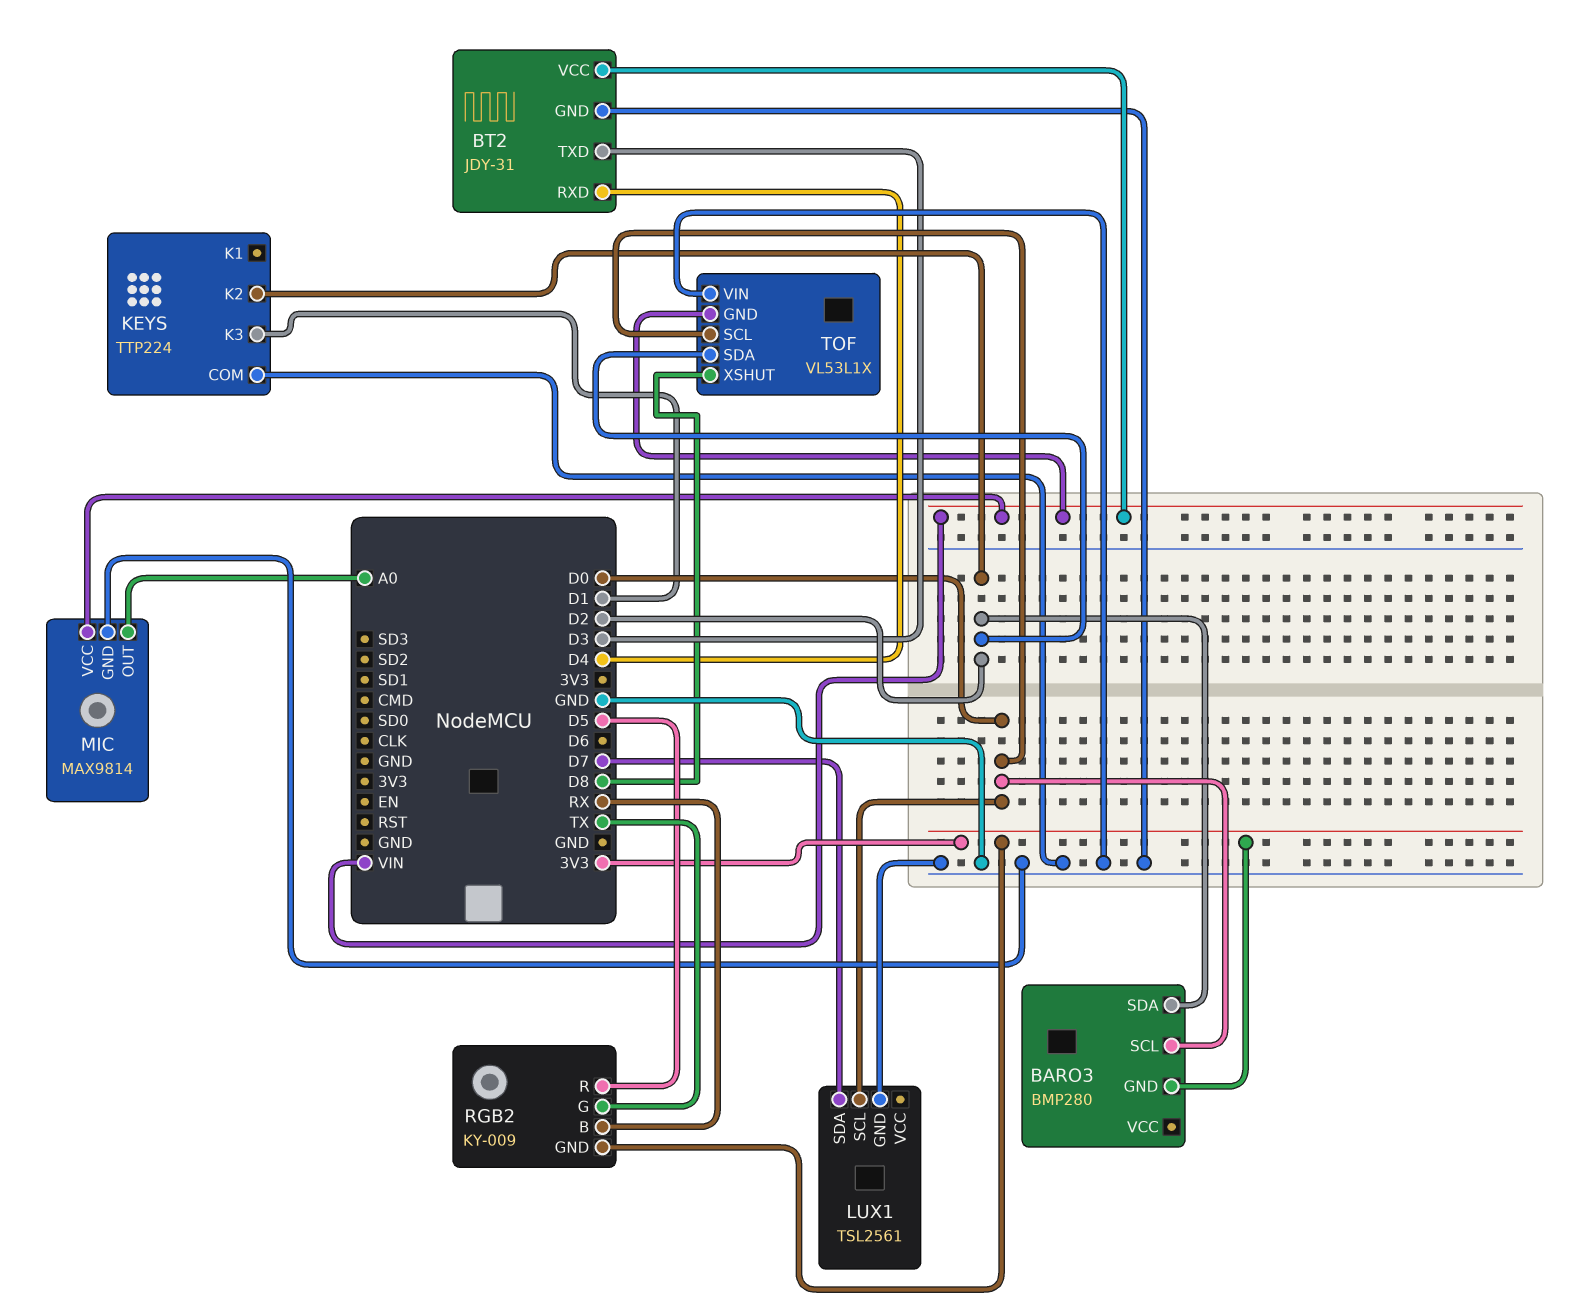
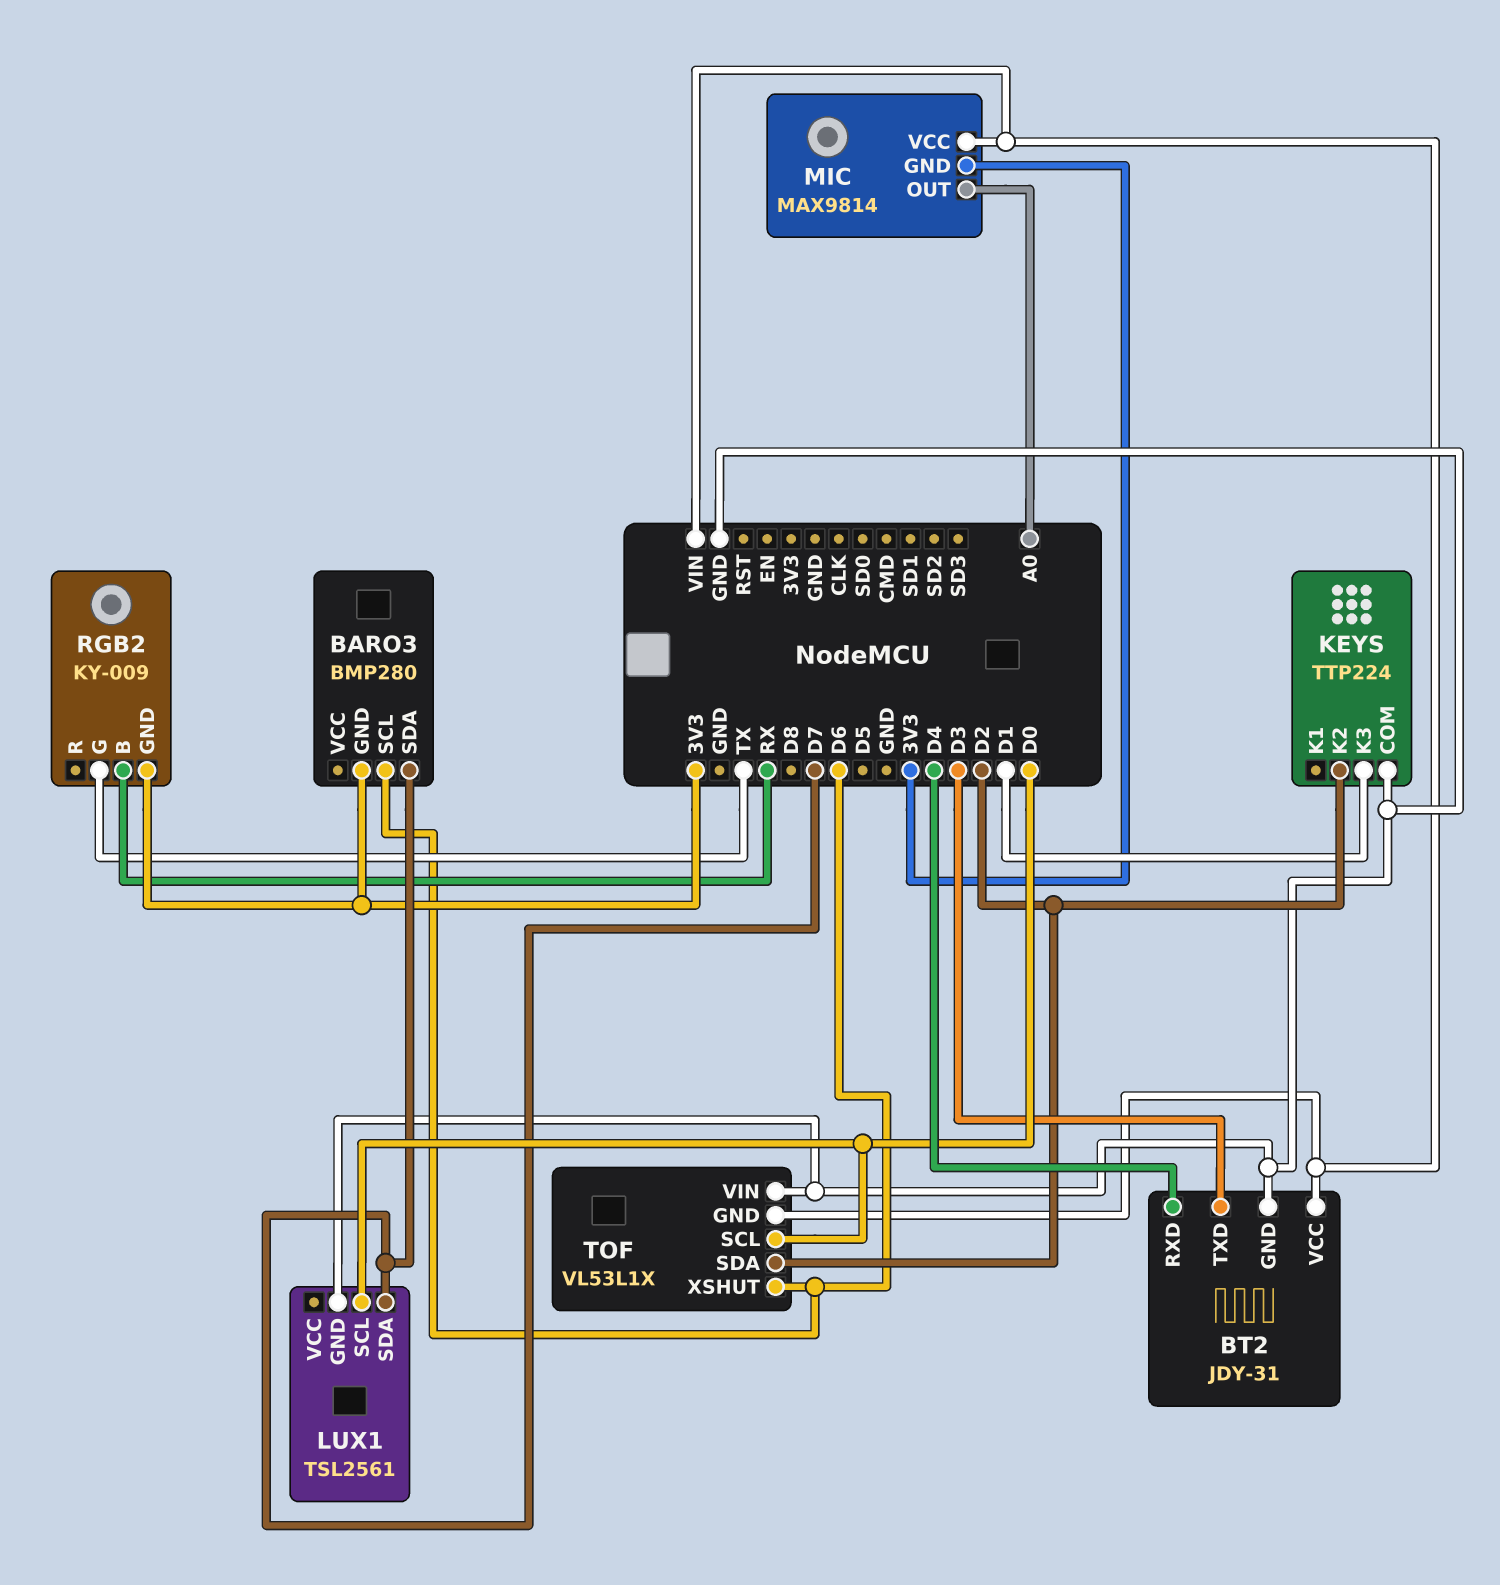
BARO3 pin SCL: D0 -> D6
BARO3 pin SDA: D2 -> D7
MIC pin GND: GND -> 3V3
RGB2 pin R: D5 -> none
TOF pin XSHUT: D8 -> D6

